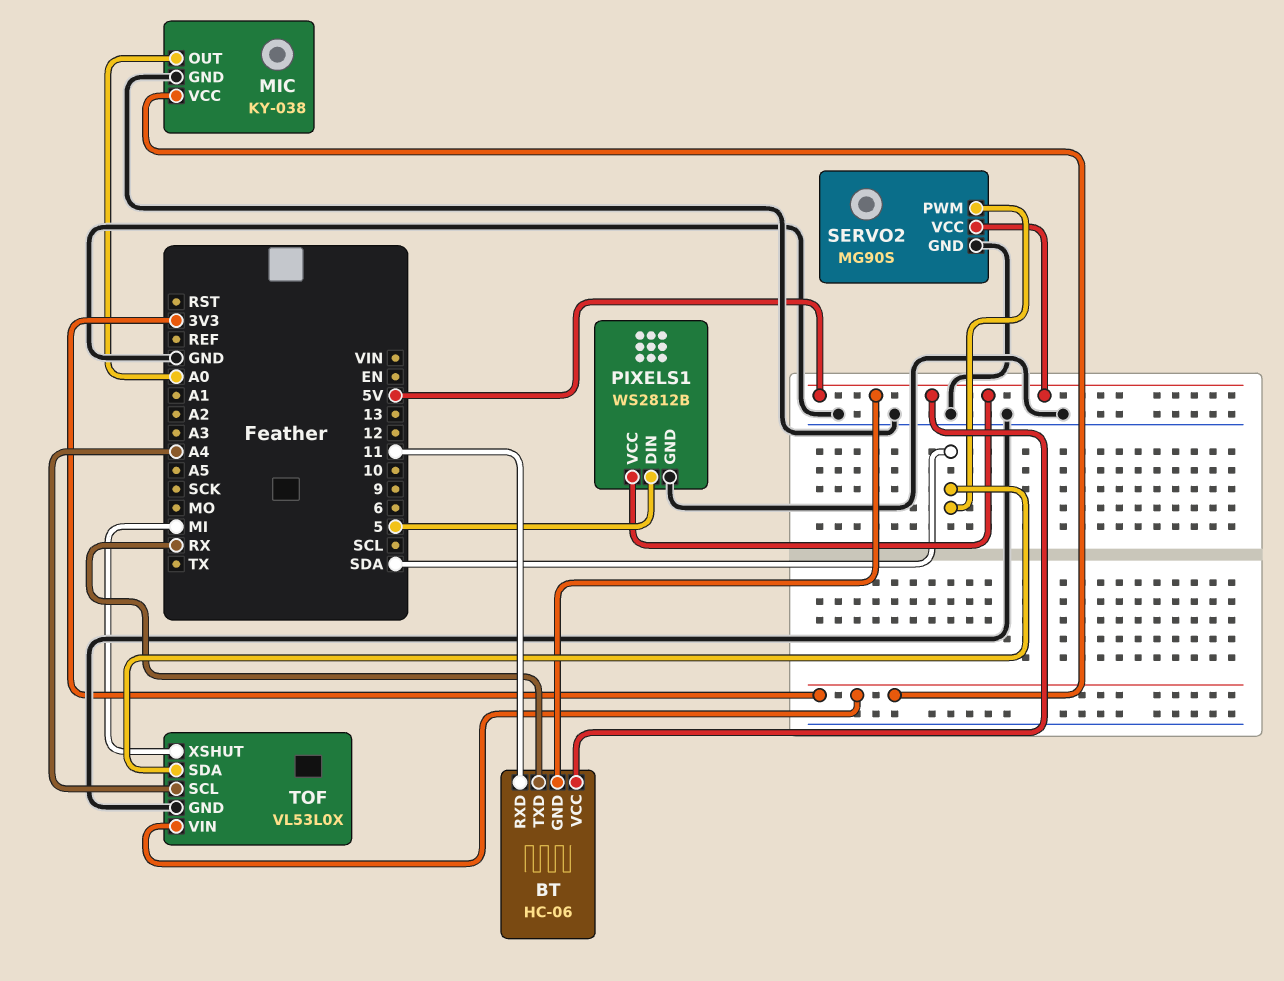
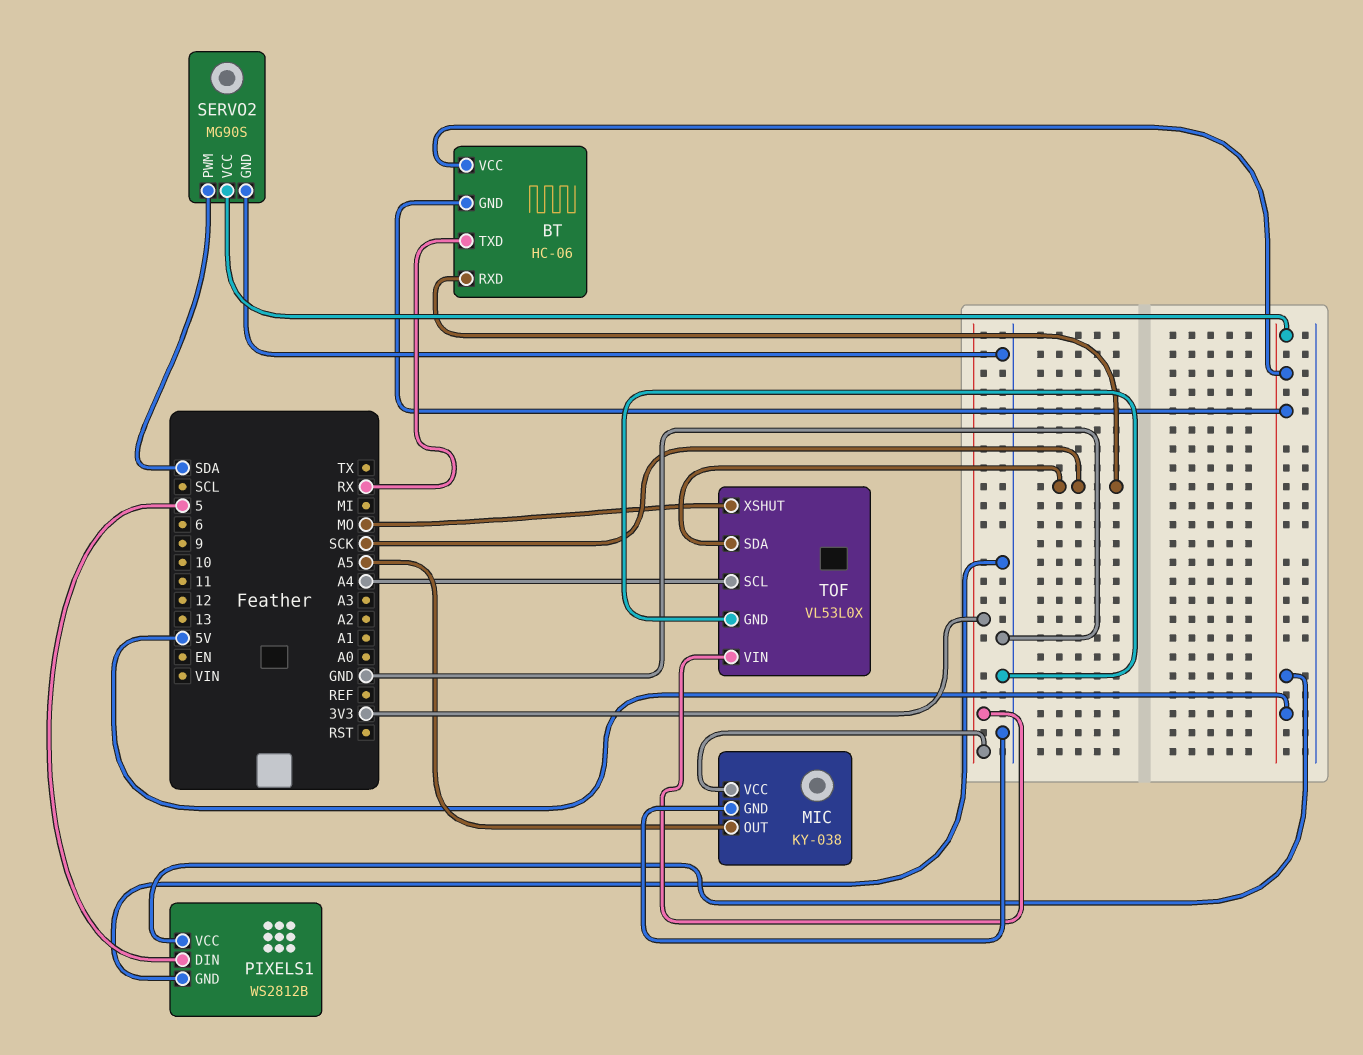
BT pin RXD: 11 -> SCK
MIC pin OUT: A0 -> A5
TOF pin SDA: SDA -> SCK
TOF pin XSHUT: MI -> MO

